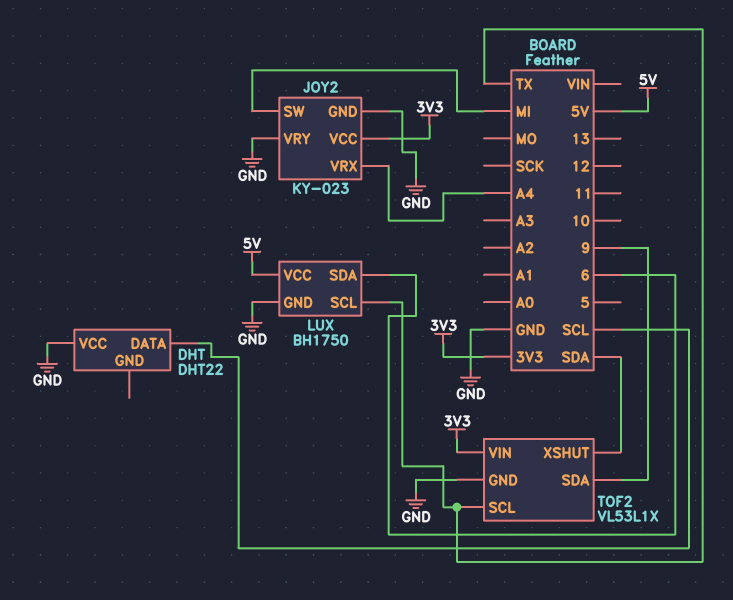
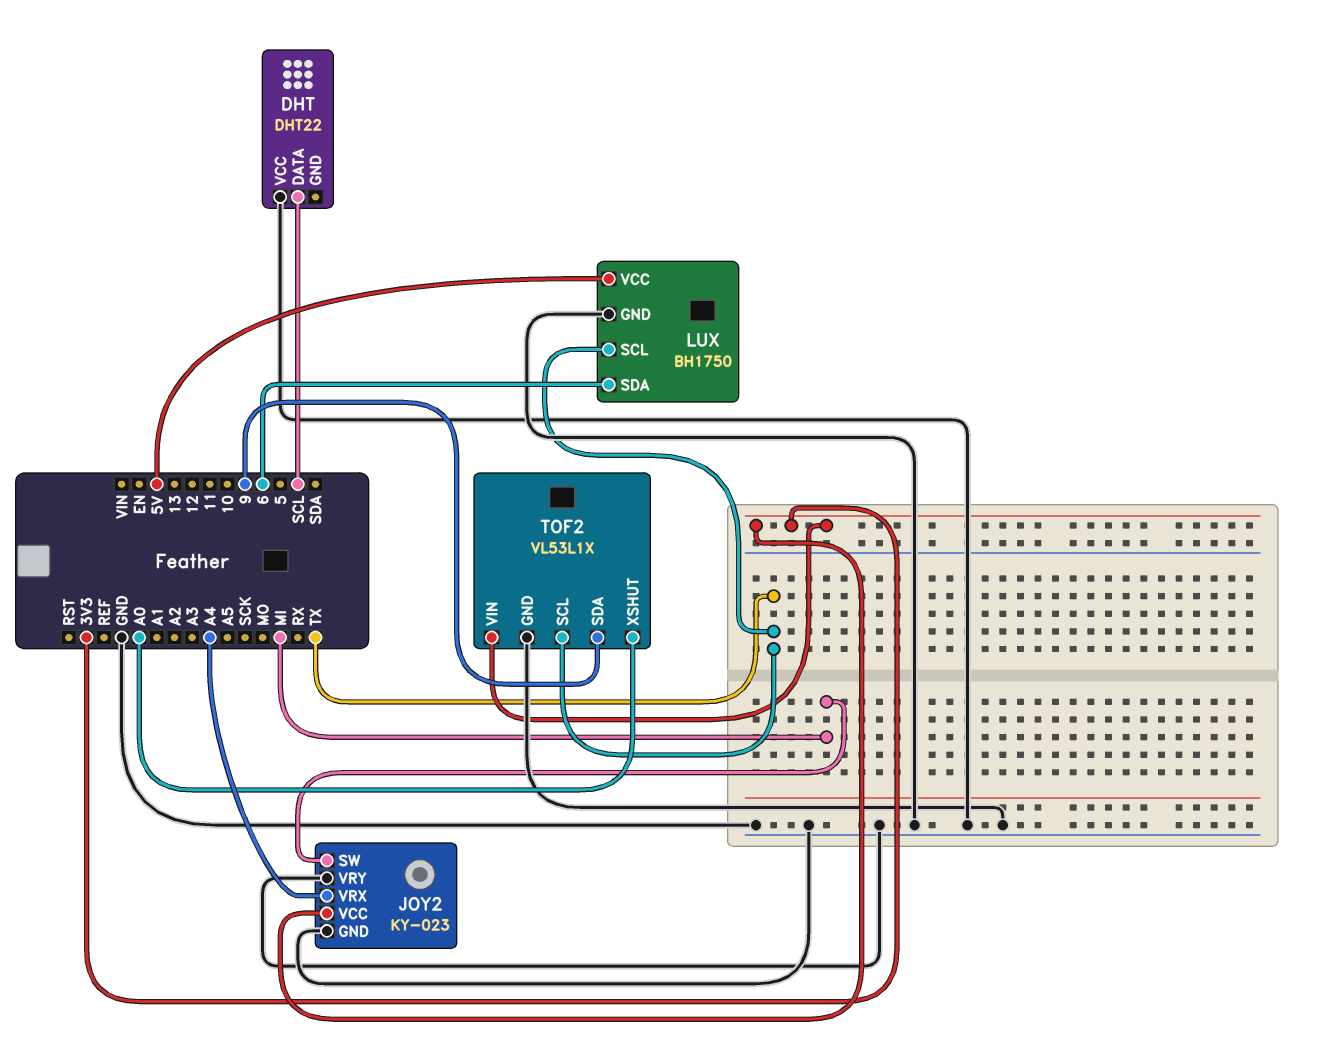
TOF2 pin XSHUT: SDA -> A0

